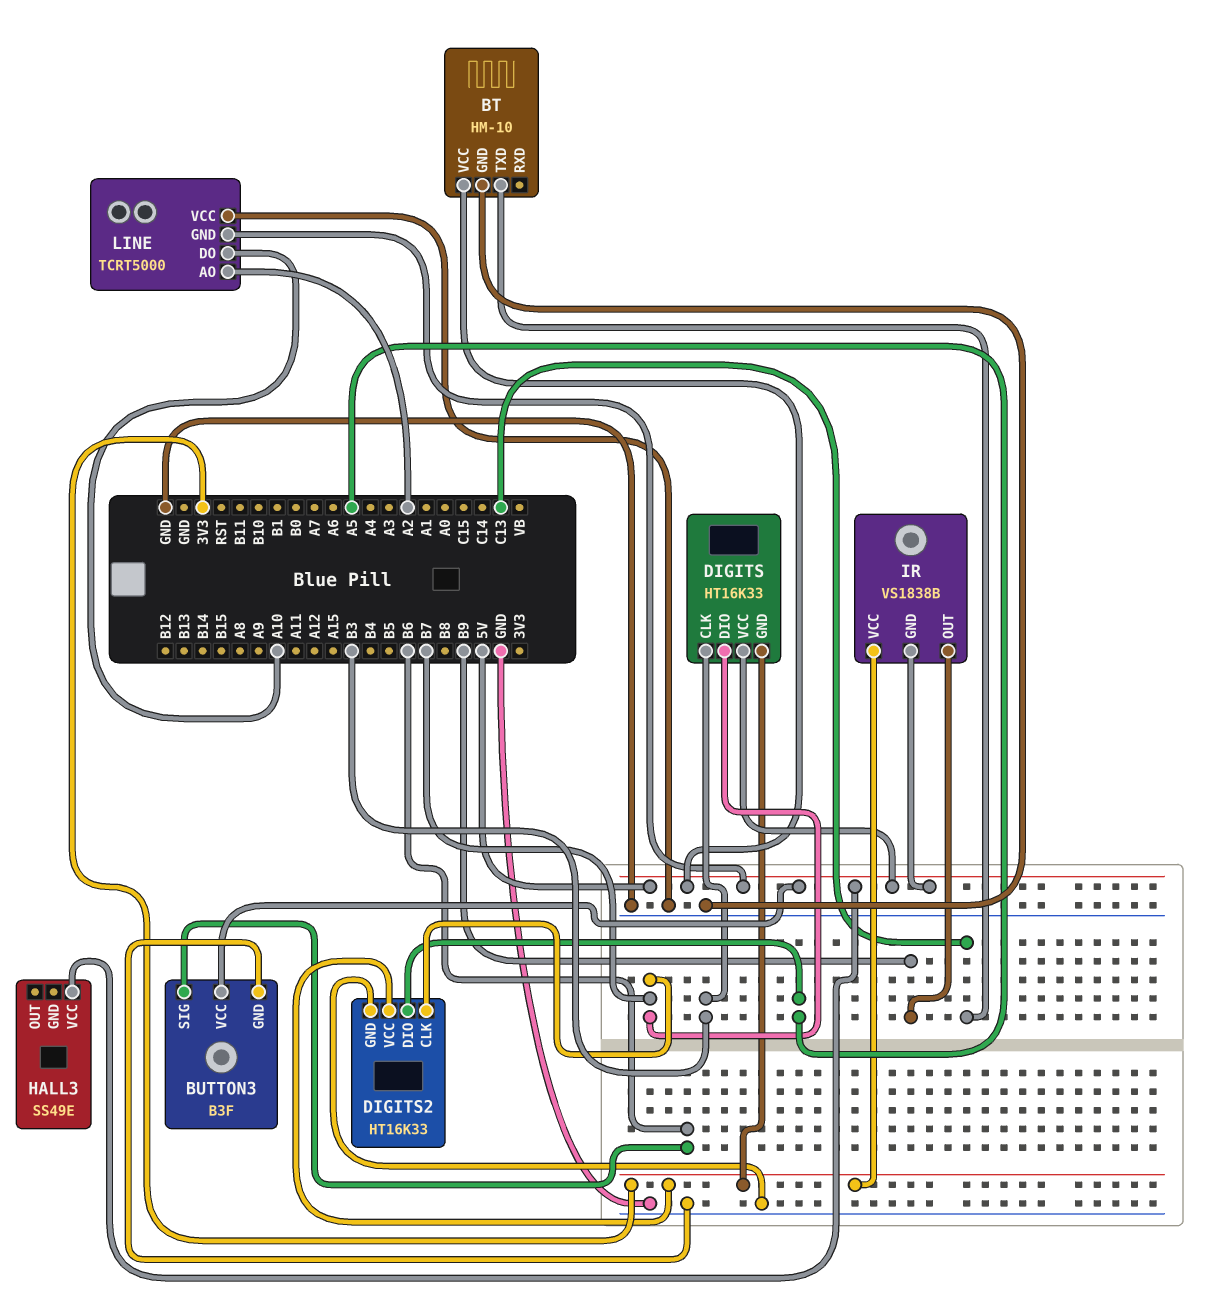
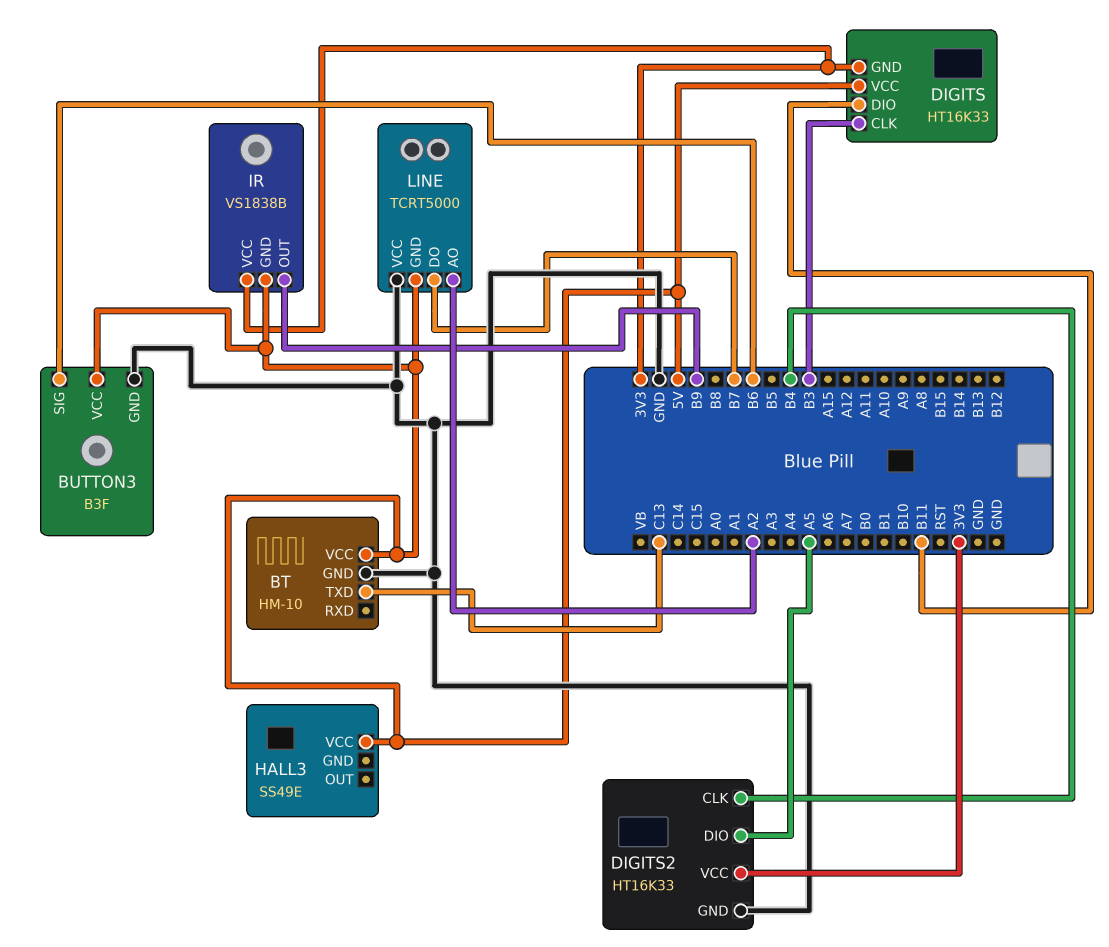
DIGITS pin DIO: B7 -> B11
DIGITS2 pin CLK: B7 -> B4
LINE pin DO: A10 -> B7

